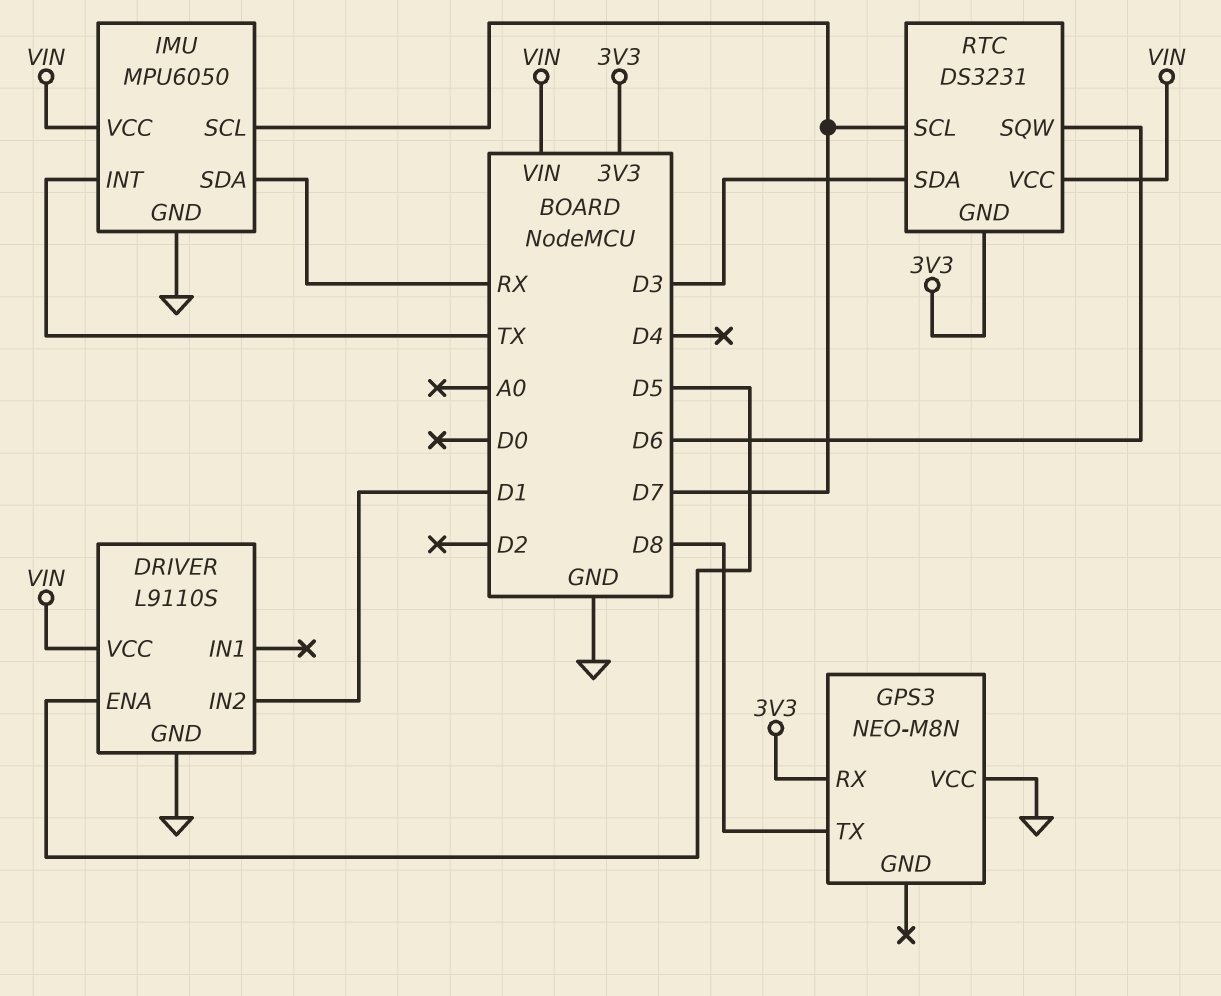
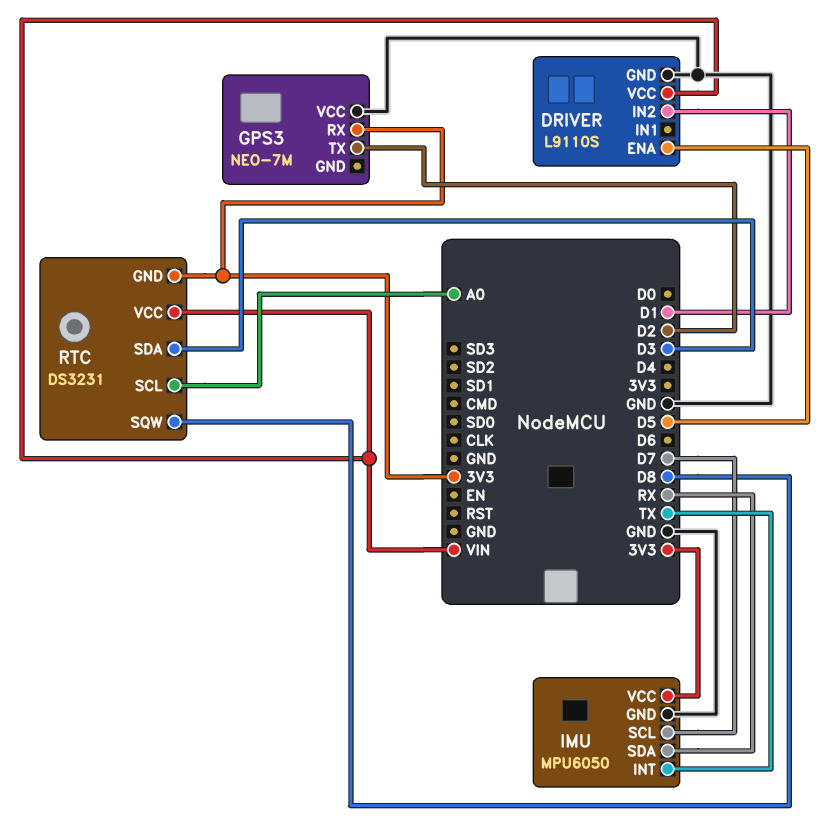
GPS3: NEO-M8N -> NEO-7M
GPS3 pin TX: D8 -> D2
IMU pin VCC: VIN -> 3V3
RTC pin SCL: D7 -> A0
RTC pin SQW: D6 -> D8

